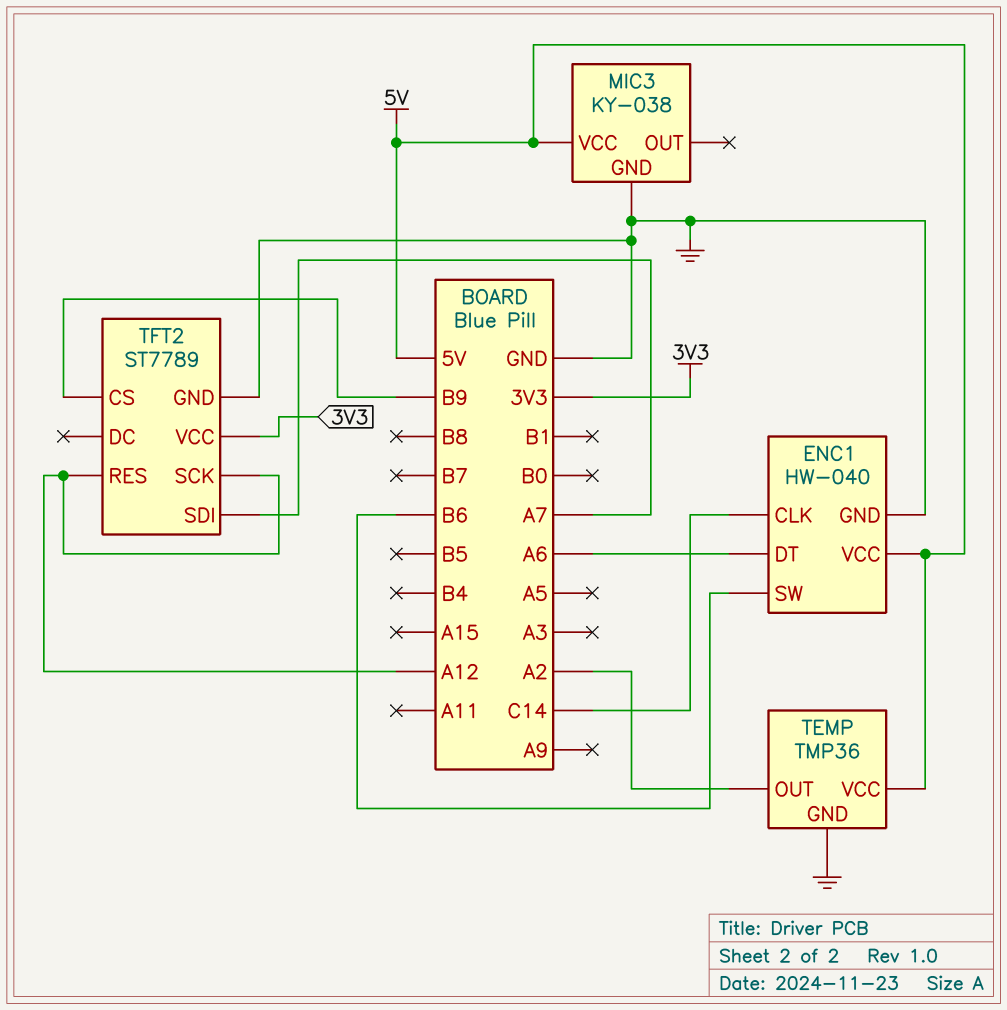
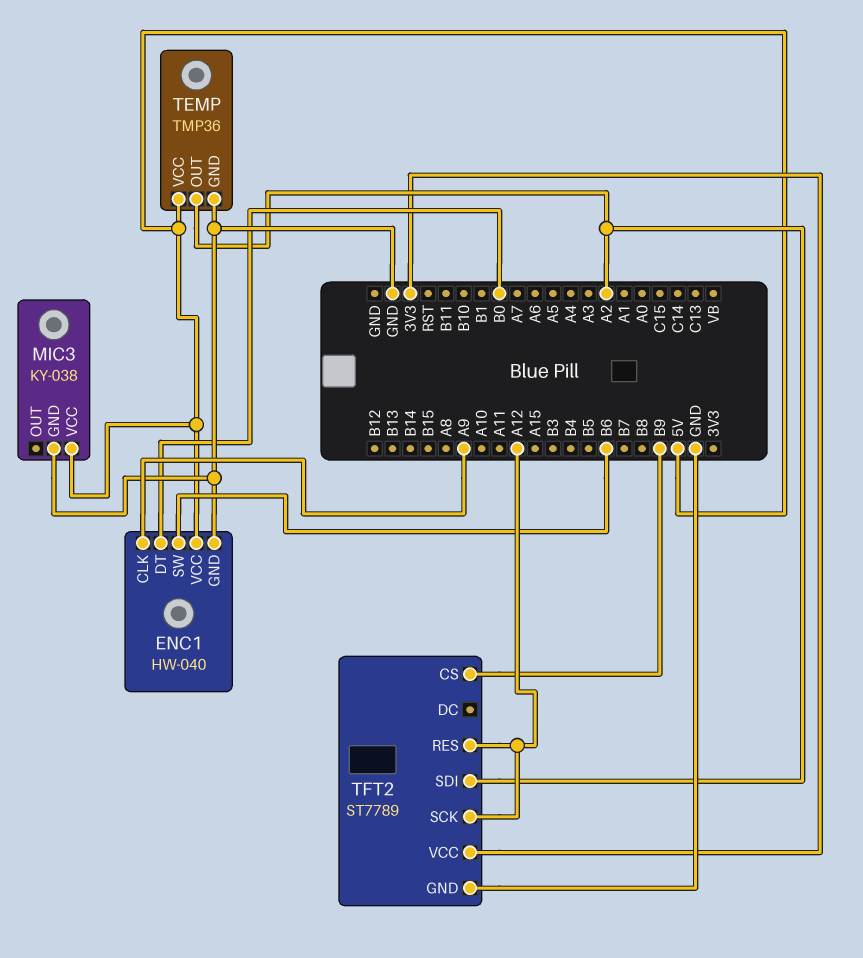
ENC1 pin CLK: C14 -> A9
ENC1 pin DT: A6 -> B0
TFT2 pin SDI: A7 -> A2

